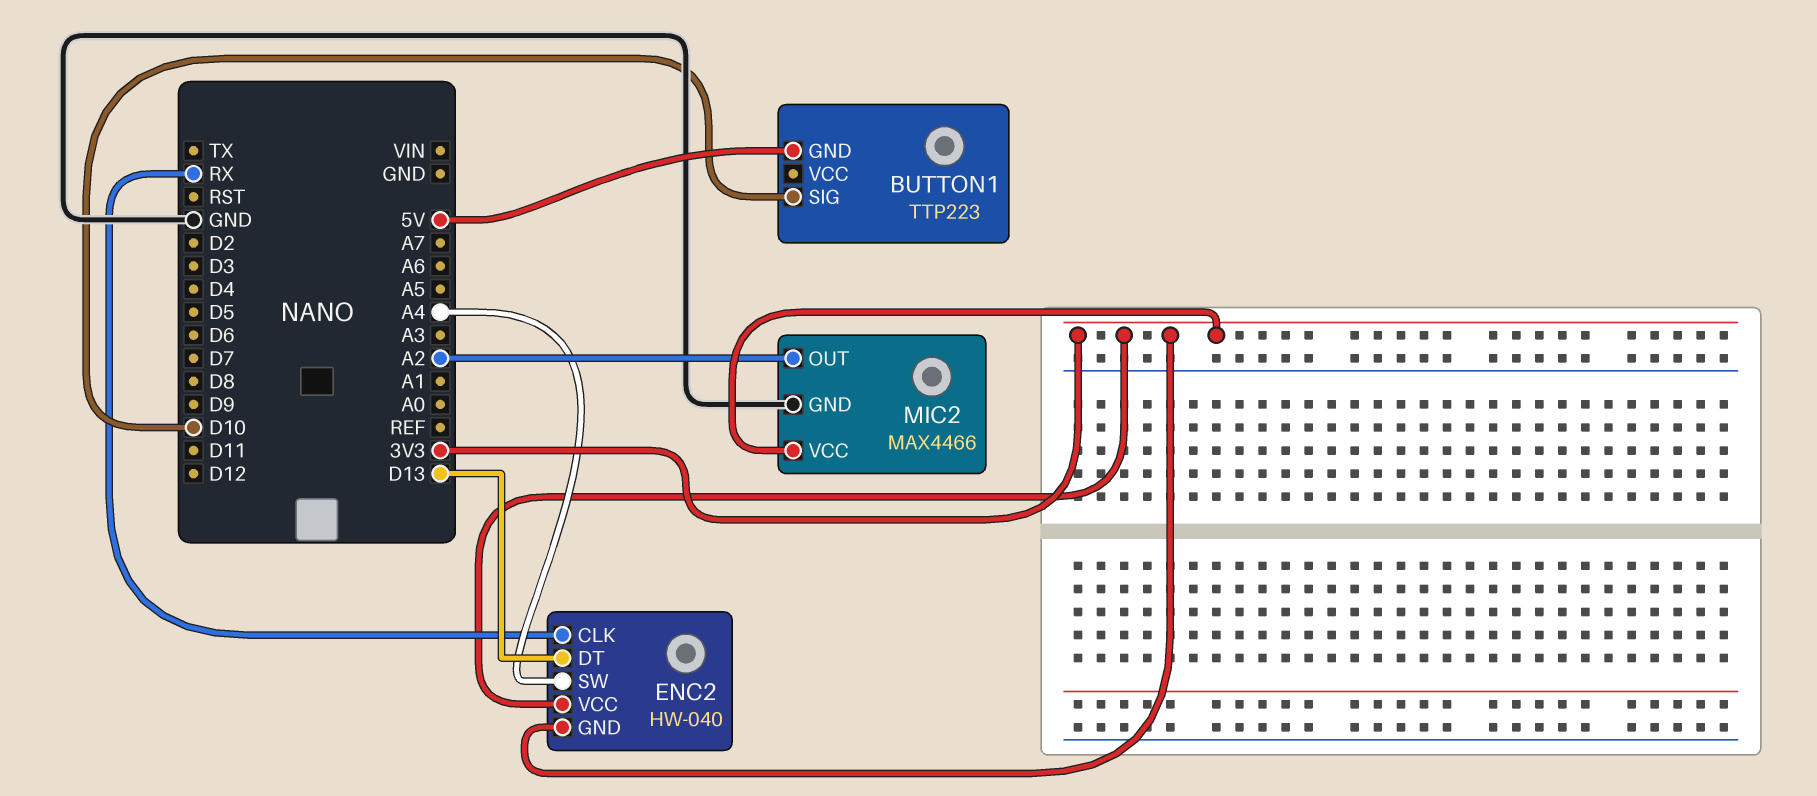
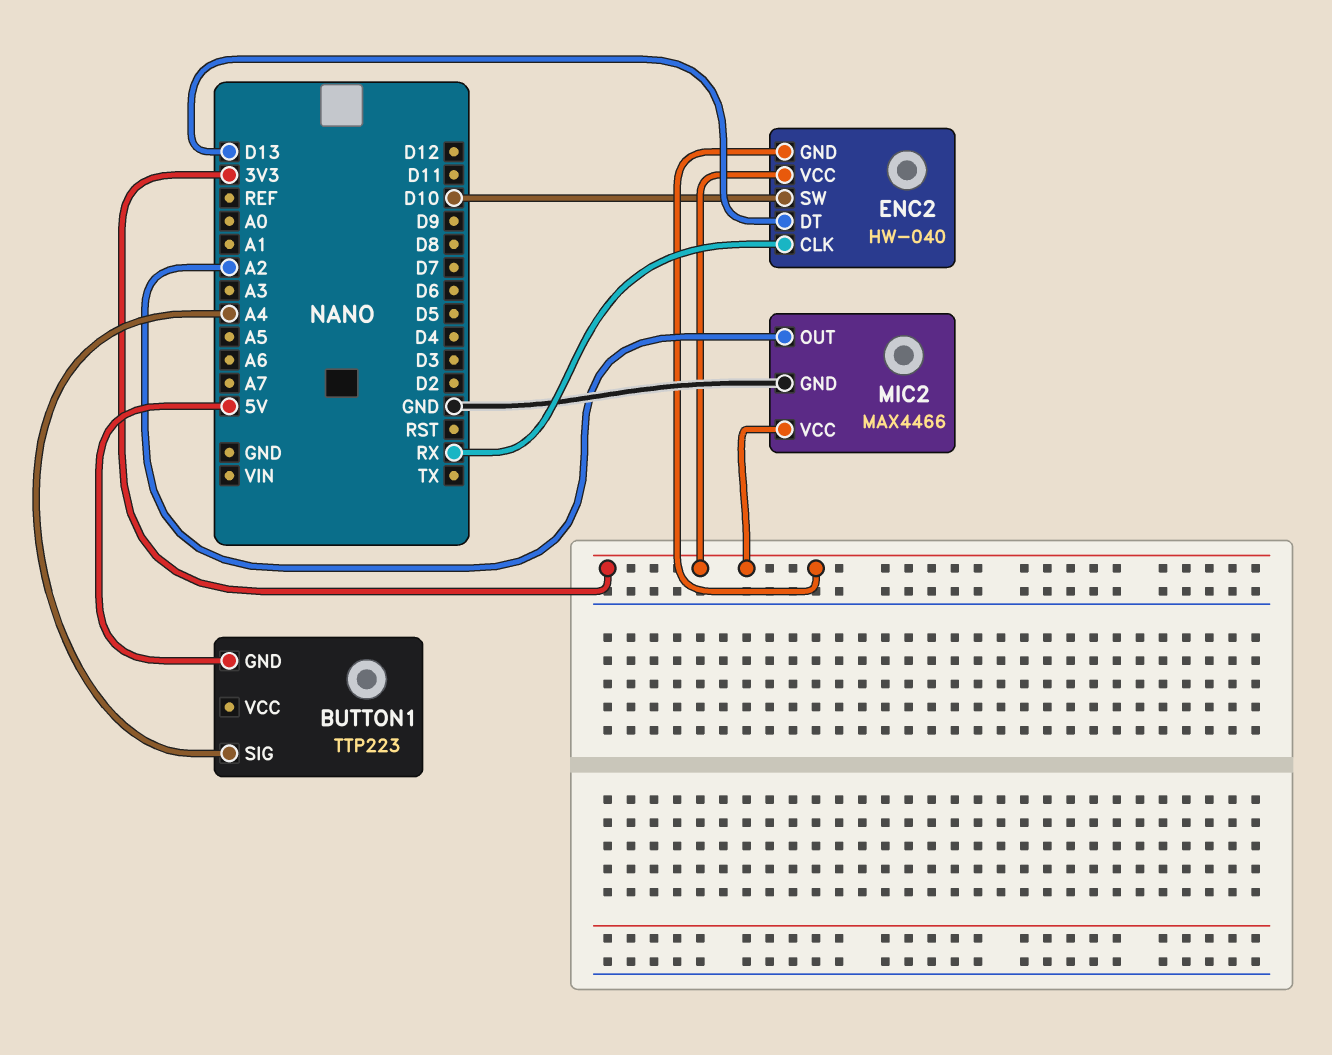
BUTTON1 pin SIG: D10 -> A4
ENC2 pin SW: A4 -> D10

